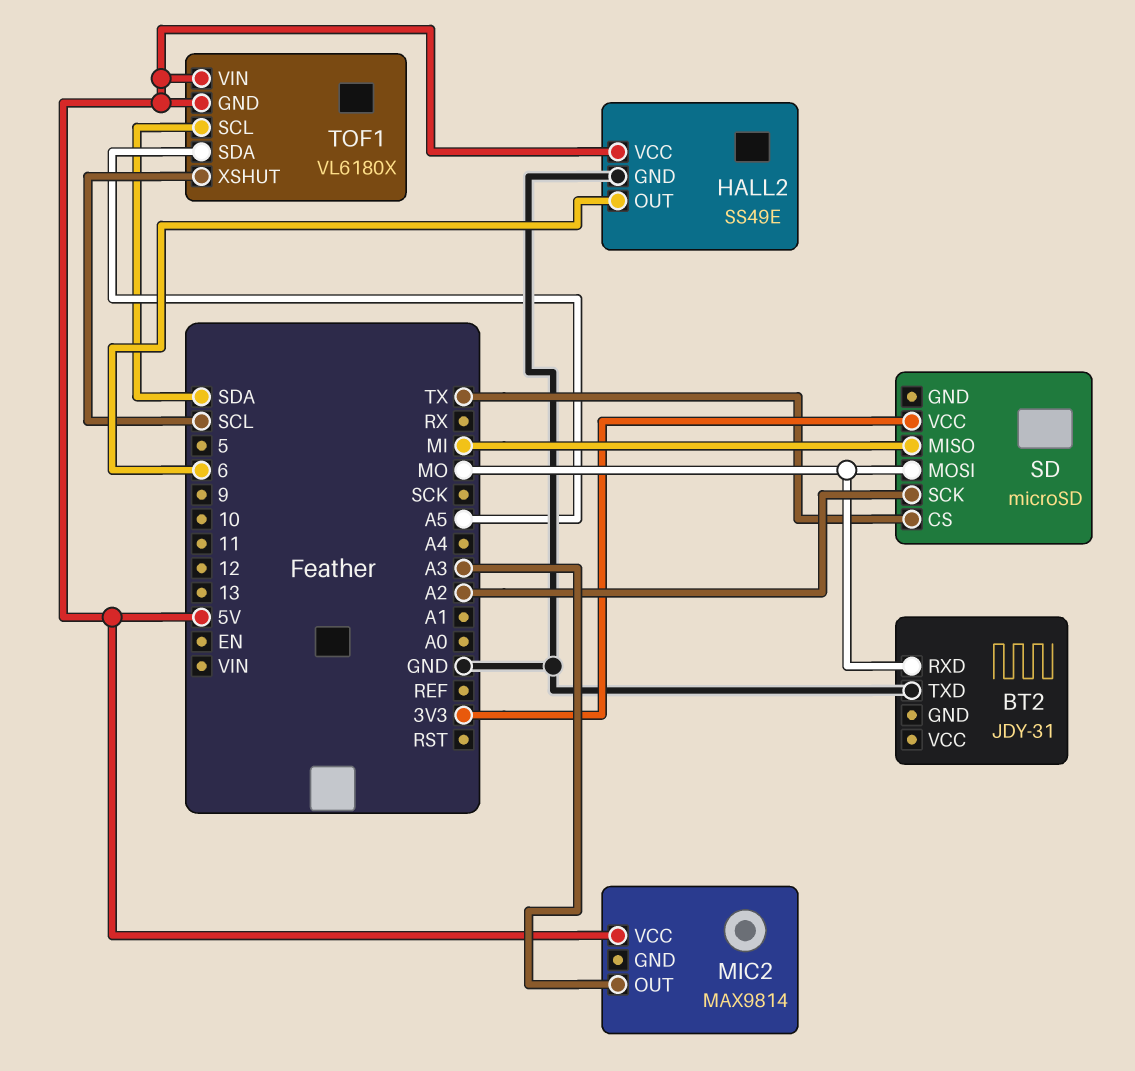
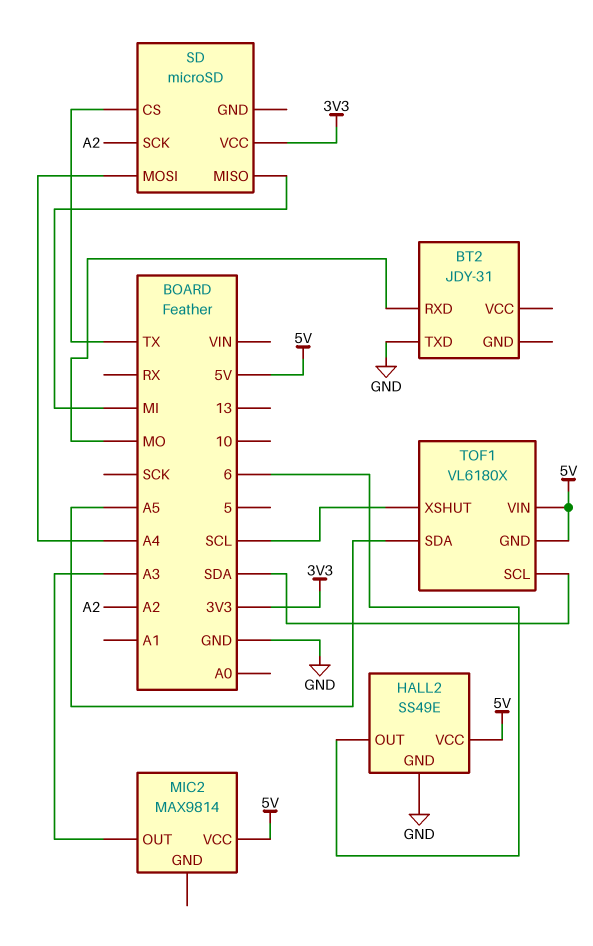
SD pin MOSI: MO -> A4

